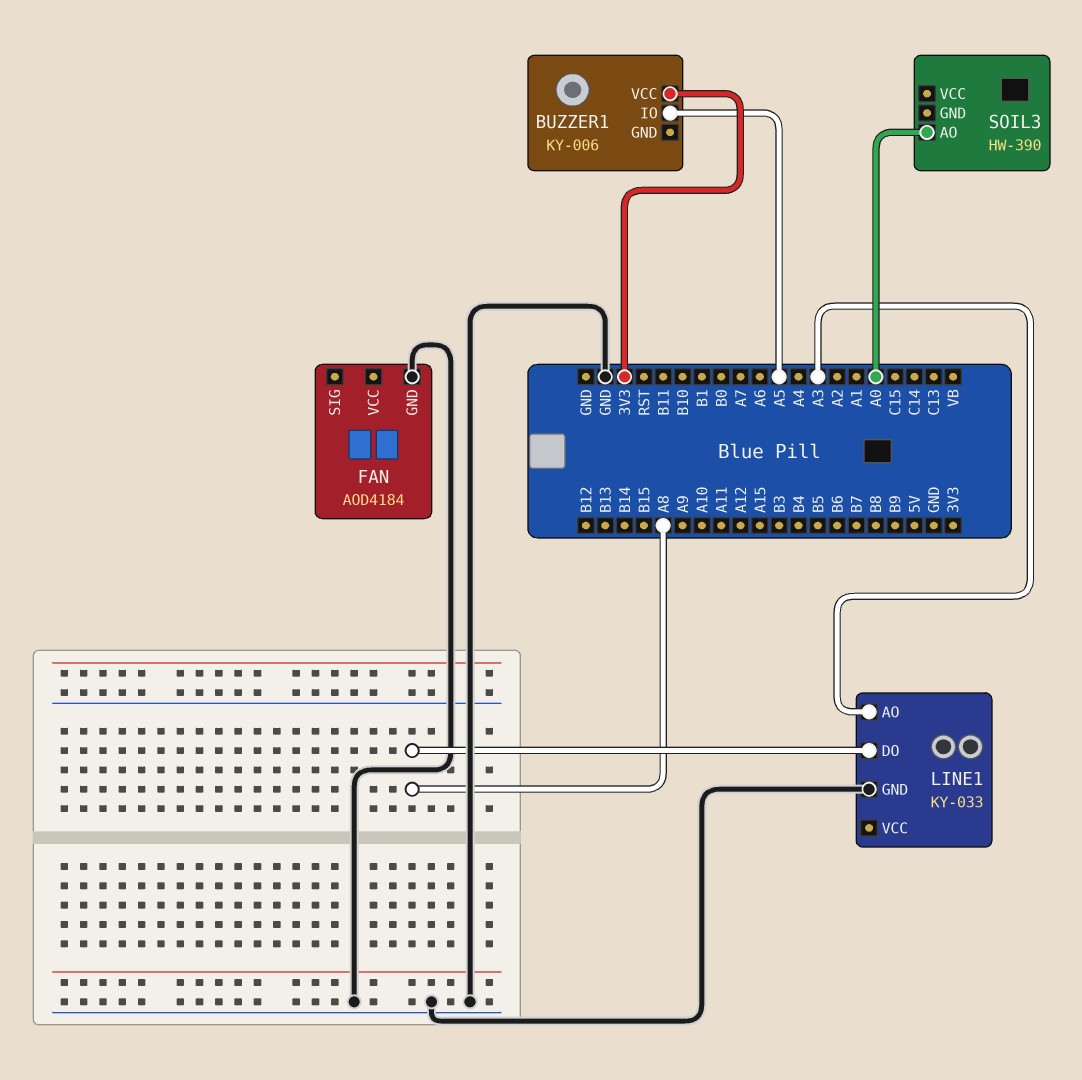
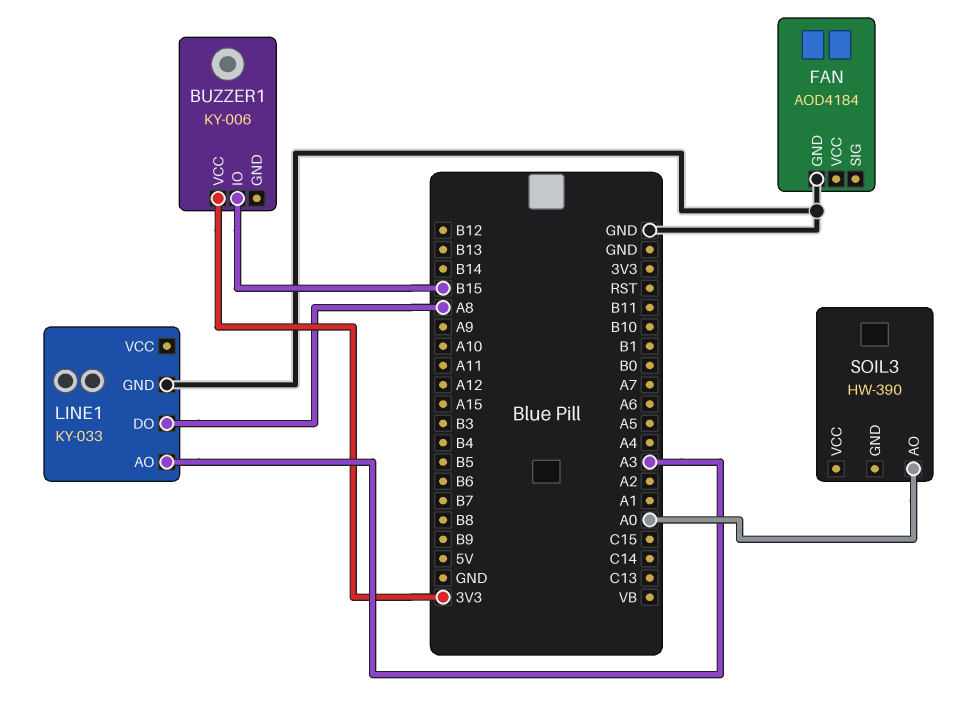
BUZZER1 pin IO: A5 -> B15

